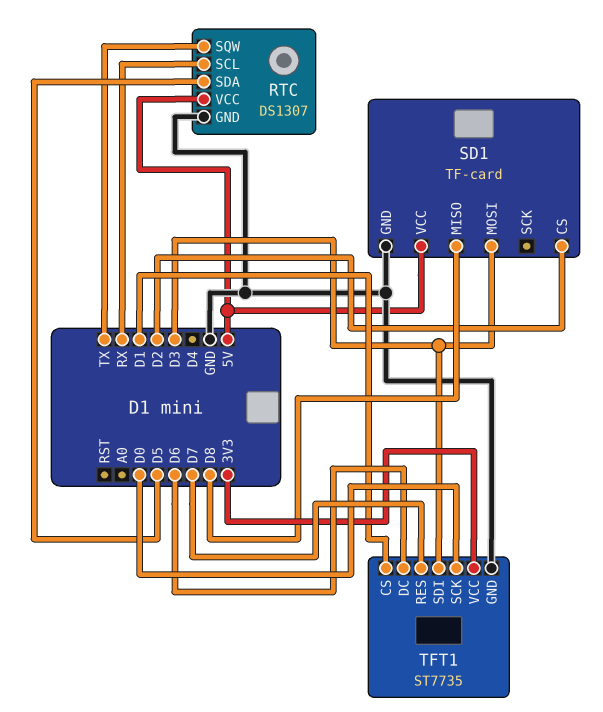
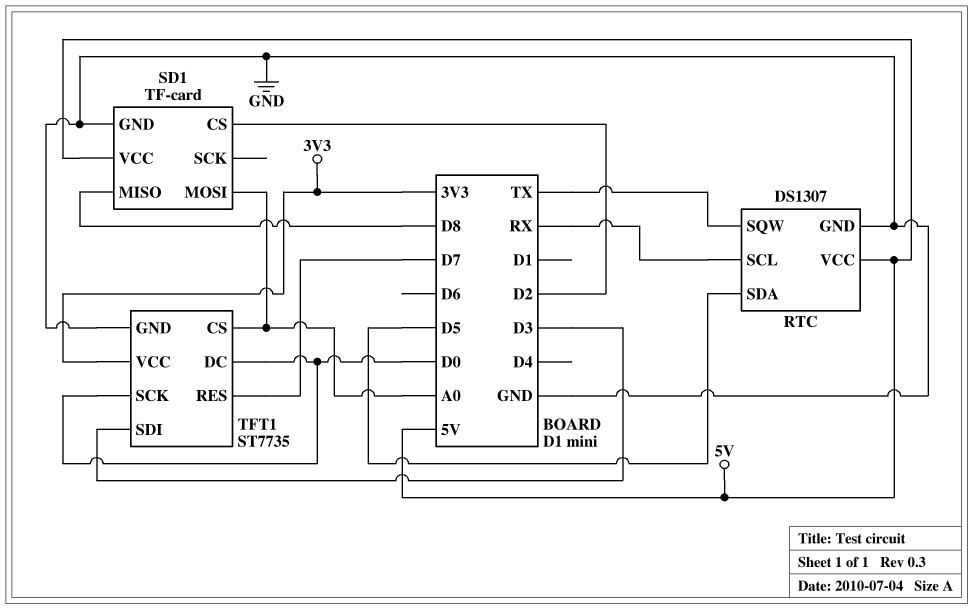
SD1 pin MOSI: D3 -> A0
TFT1 pin CS: D1 -> A0
TFT1 pin DC: D6 -> D0

